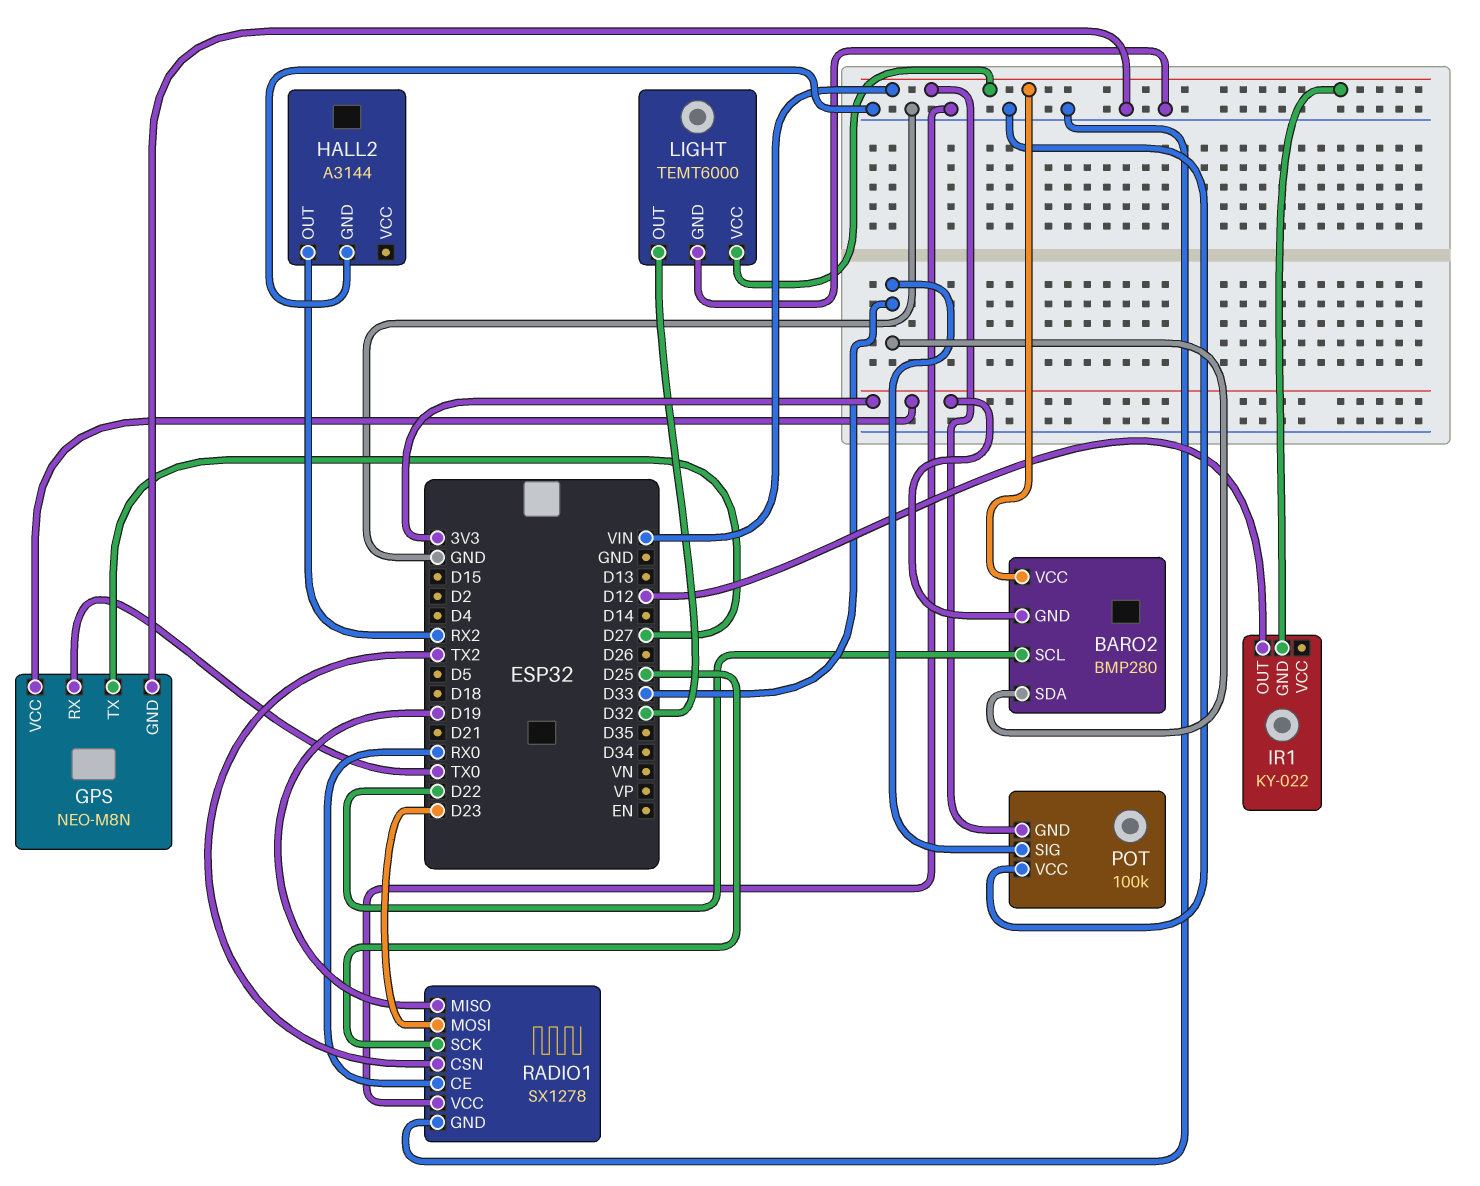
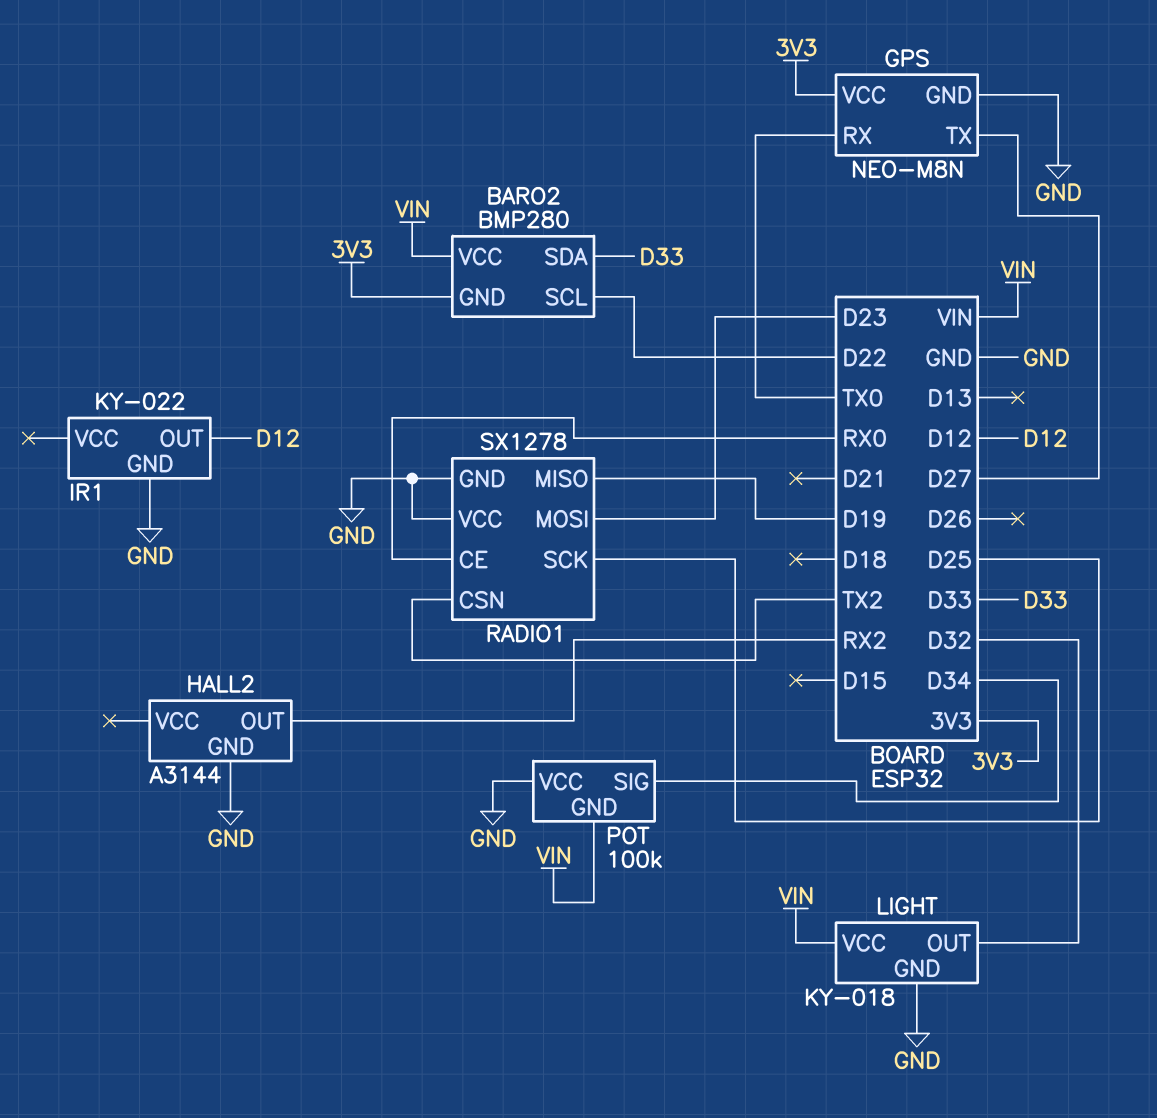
IR1 pin GND: VIN -> GND
LIGHT: TEMT6000 -> KY-018
POT pin SIG: D33 -> D34

